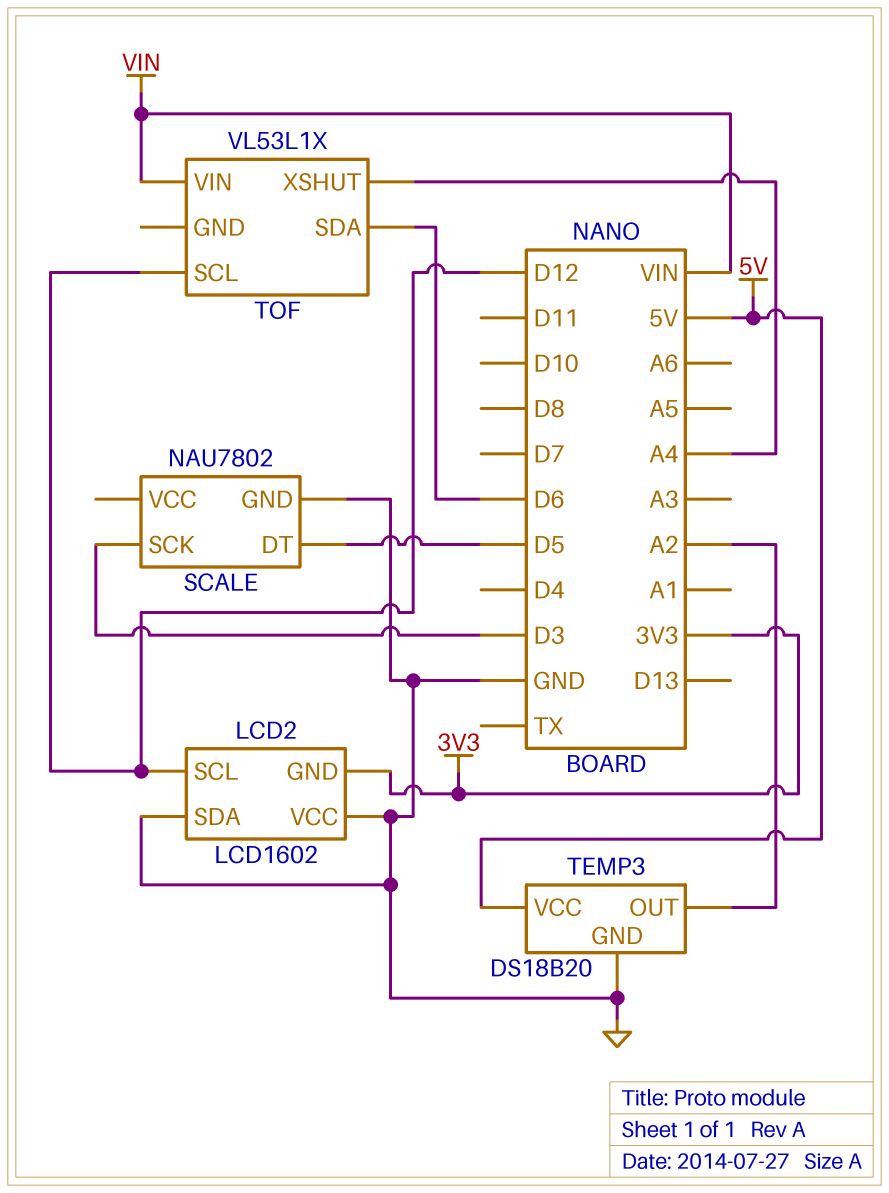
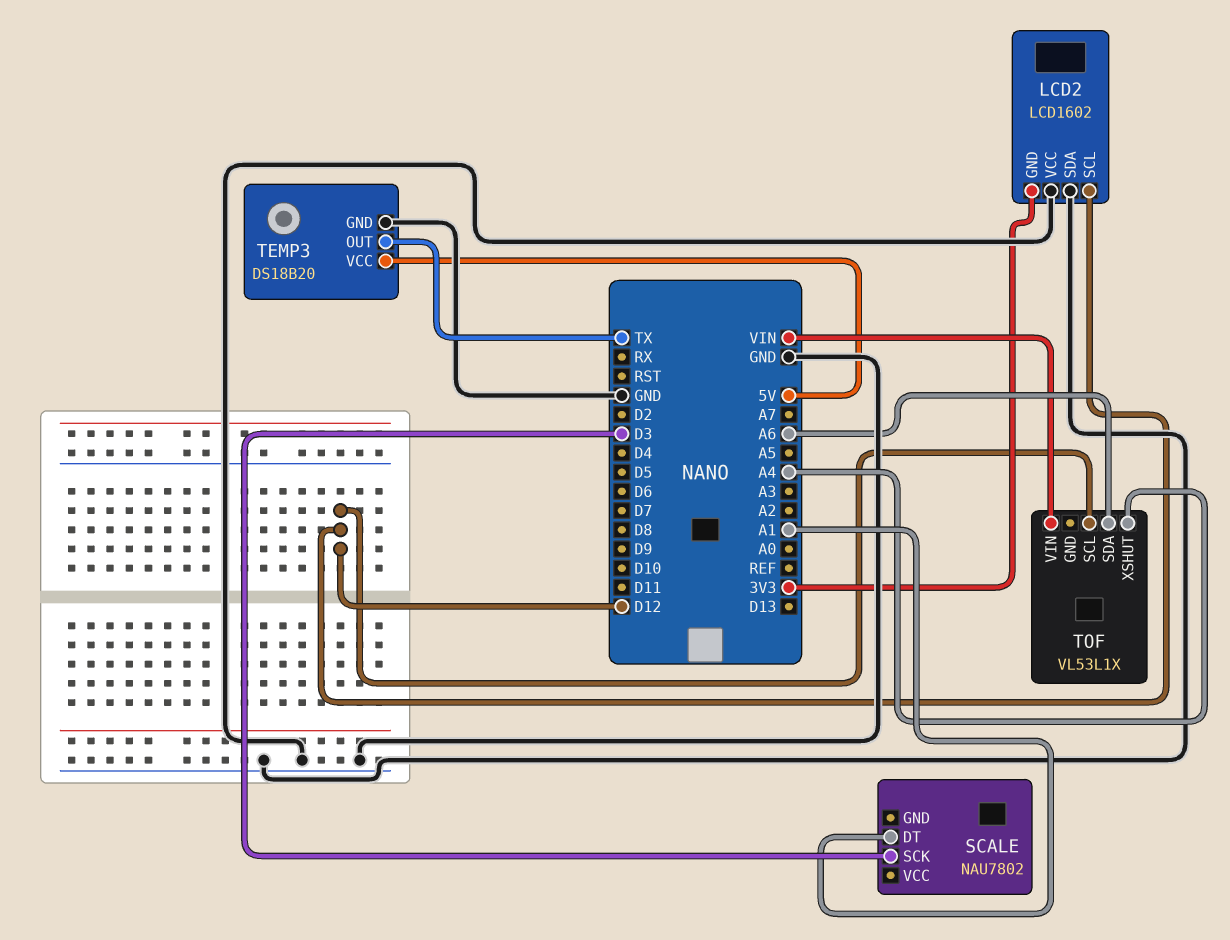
SCALE pin DT: D5 -> A1
SCALE pin GND: GND -> none
TEMP3 pin OUT: A2 -> TX
TOF pin SDA: D6 -> A6

